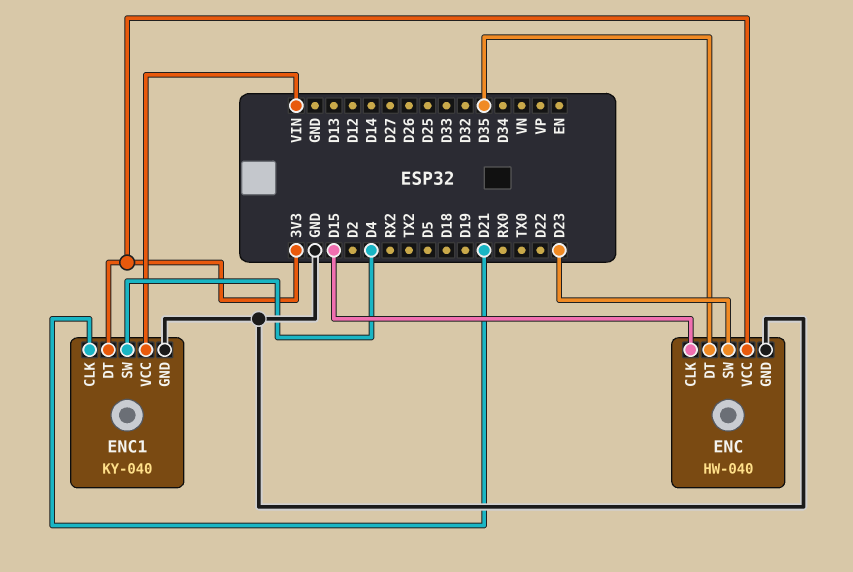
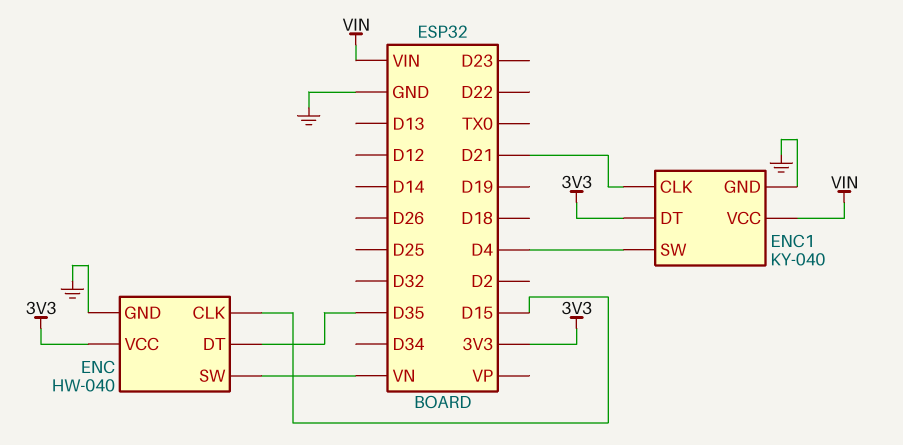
ENC pin SW: D23 -> VN

